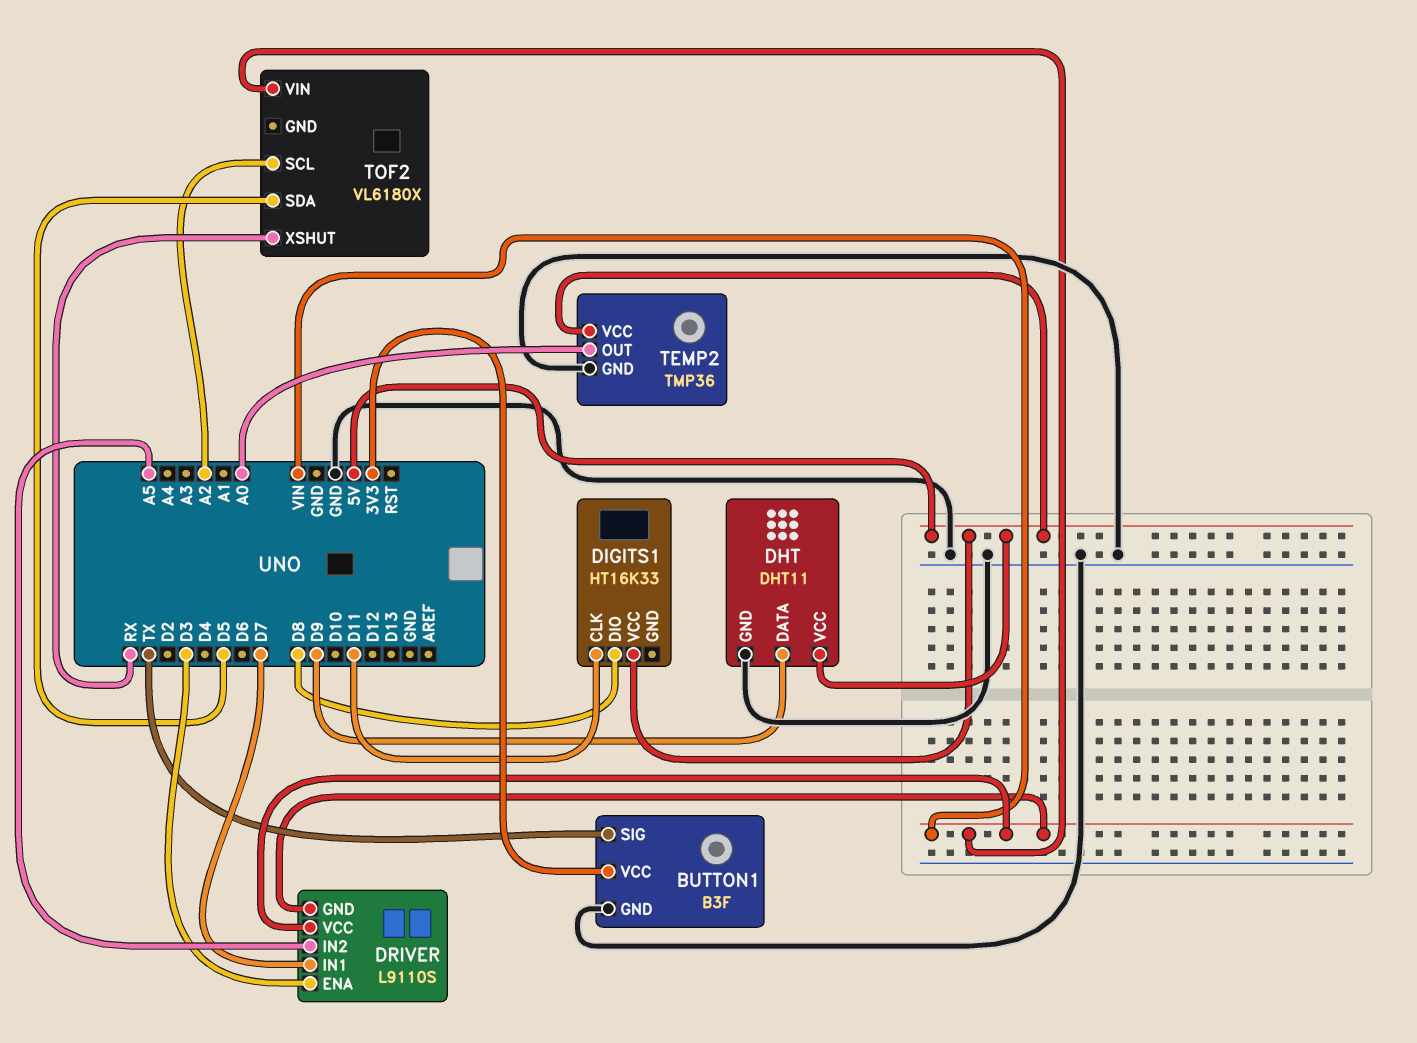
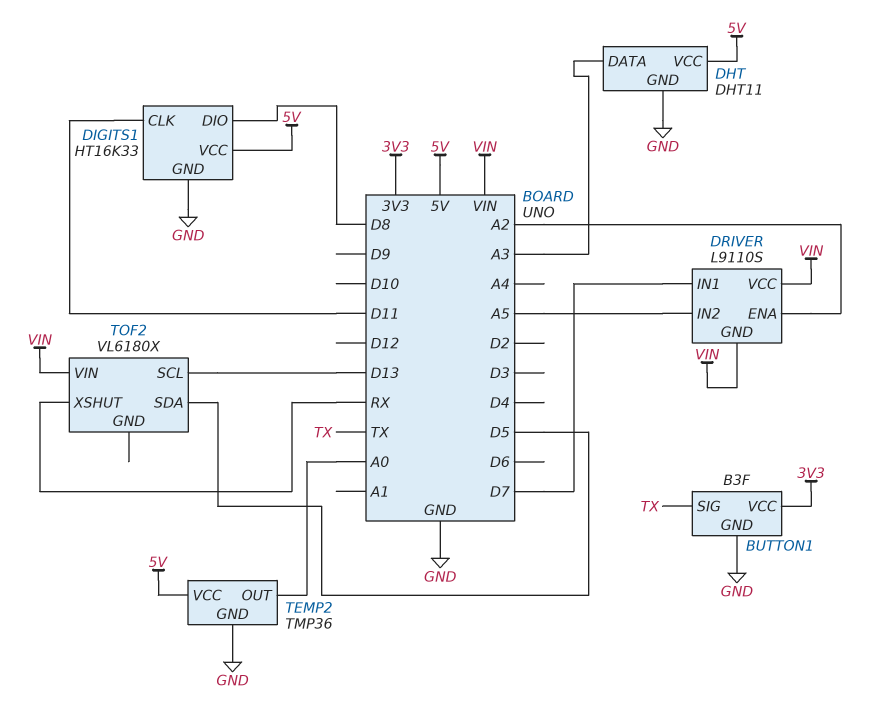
DHT pin DATA: D9 -> A3
DIGITS1 pin GND: none -> GND
DRIVER pin ENA: D3 -> A2
TOF2 pin SCL: A2 -> D13

